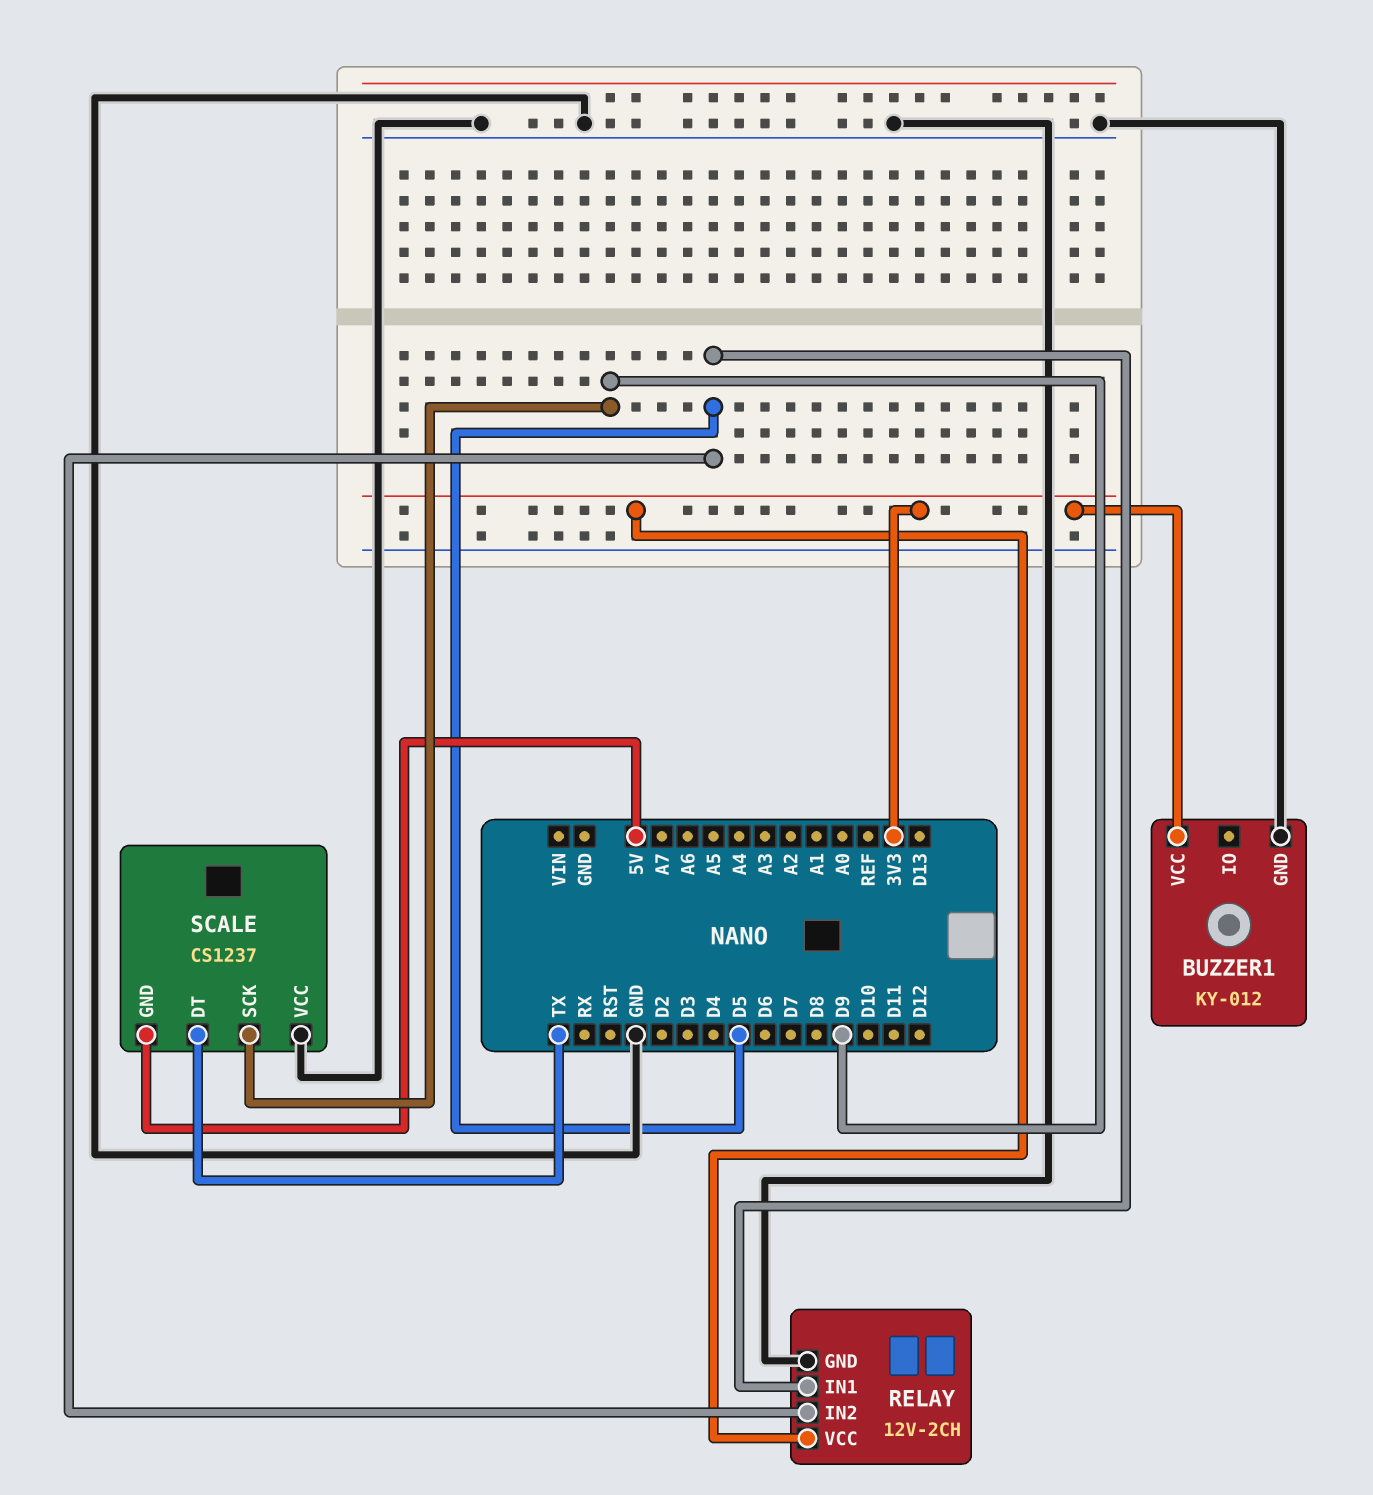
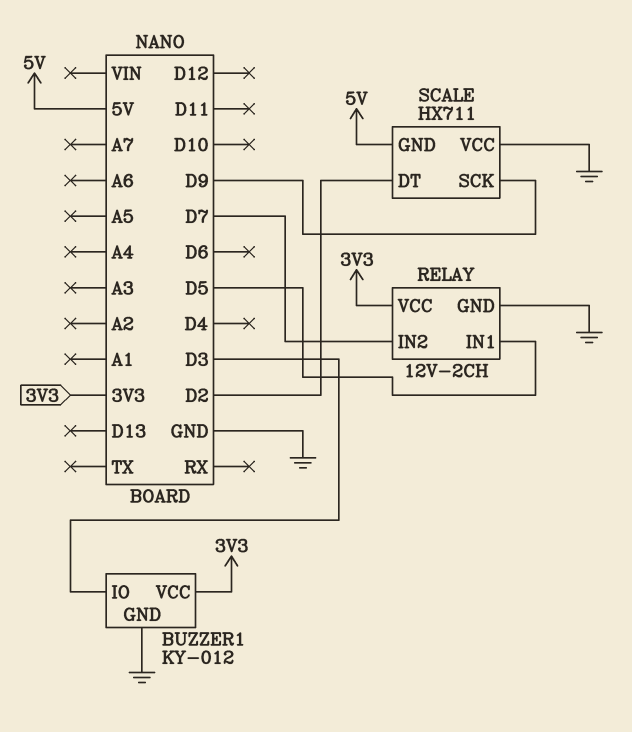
BUZZER1 pin IO: none -> D3
RELAY pin IN2: D5 -> D7
SCALE: CS1237 -> HX711
SCALE pin DT: TX -> D2

